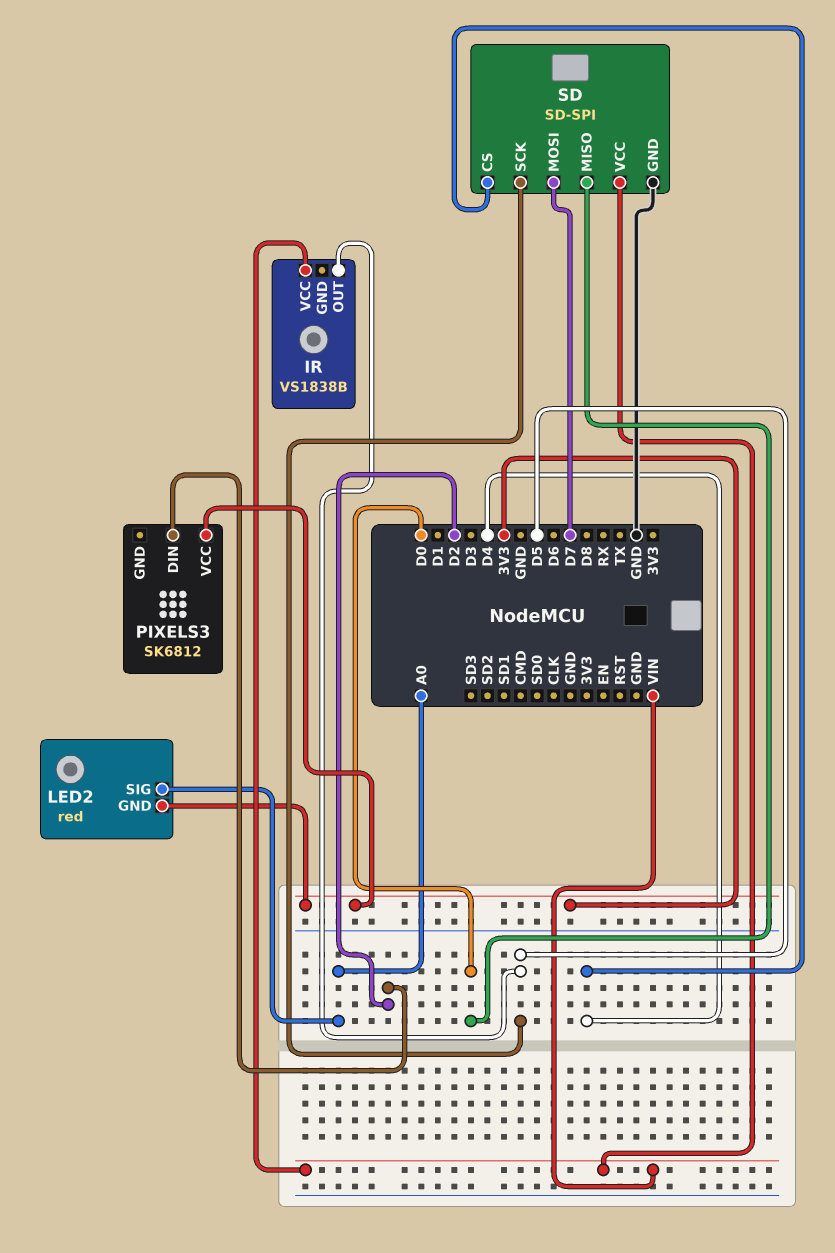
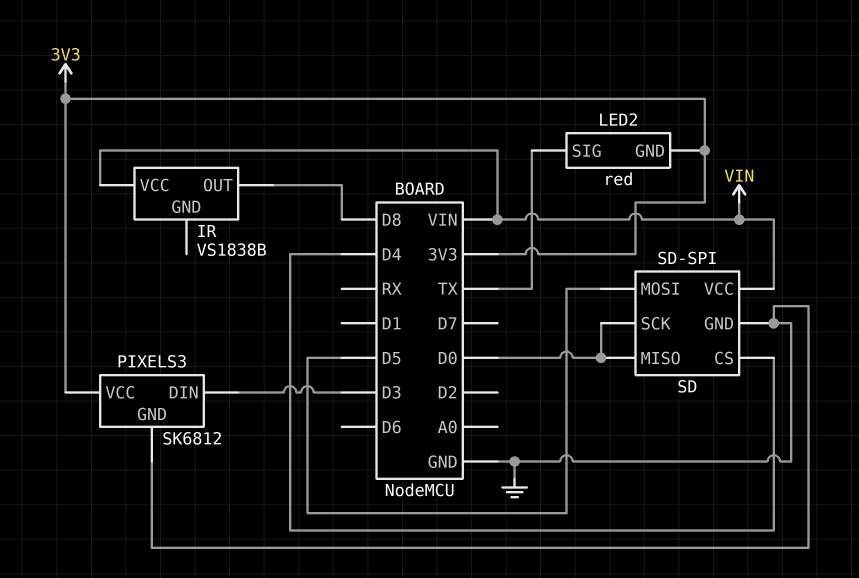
IR pin OUT: D5 -> D8
LED2 pin SIG: A0 -> TX
PIXELS3 pin DIN: D2 -> D3
PIXELS3 pin GND: none -> GND
SD pin MOSI: D7 -> D5
SD pin SCK: D5 -> D0

